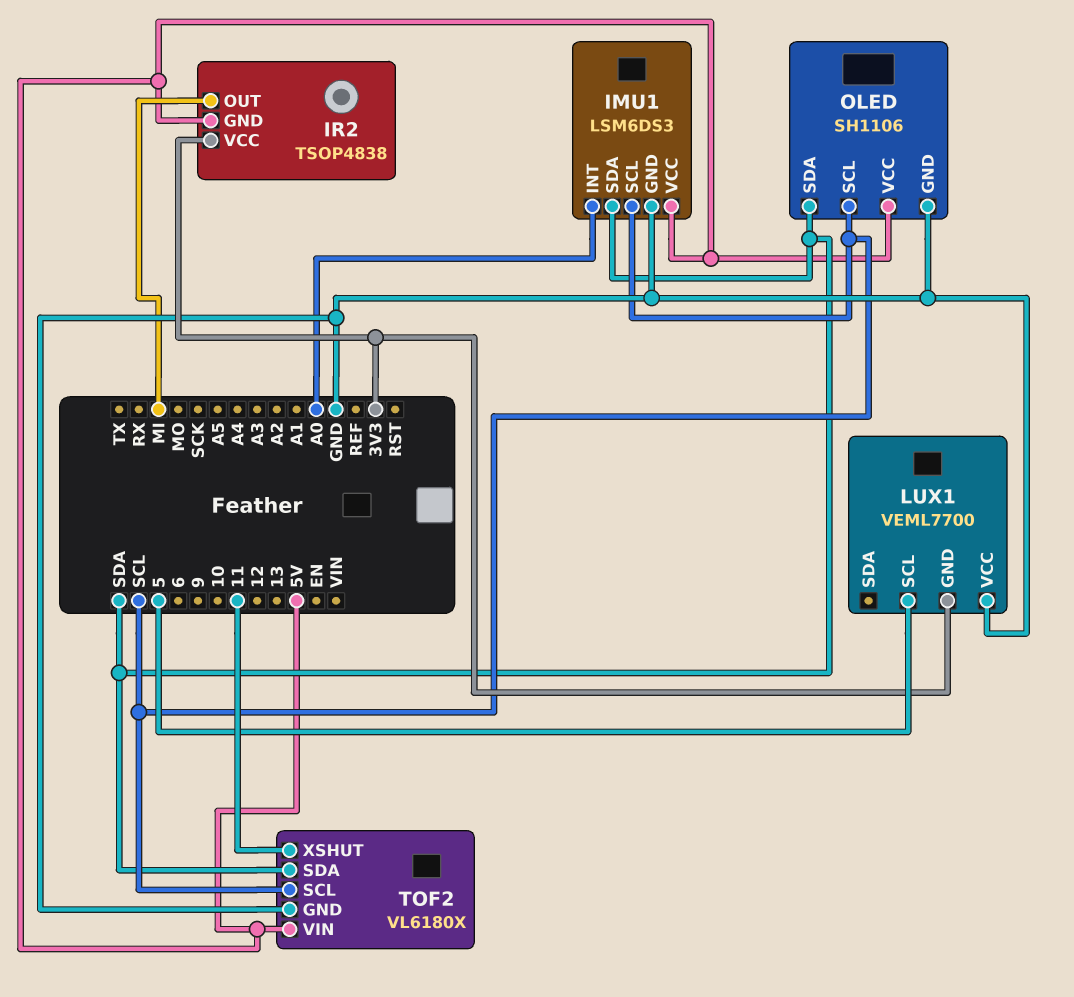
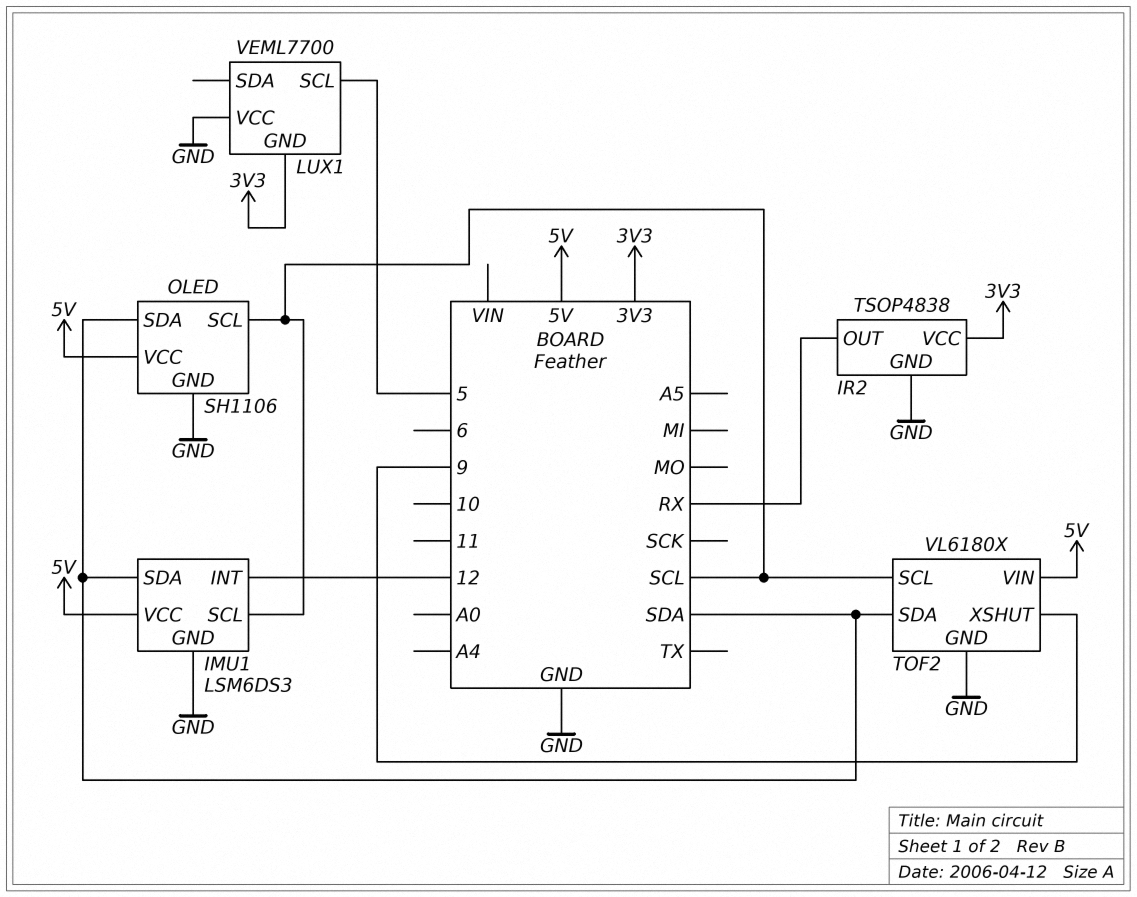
IMU1 pin INT: A0 -> 12
IR2 pin GND: 5V -> GND
IR2 pin OUT: MI -> RX
TOF2 pin XSHUT: 11 -> 9

